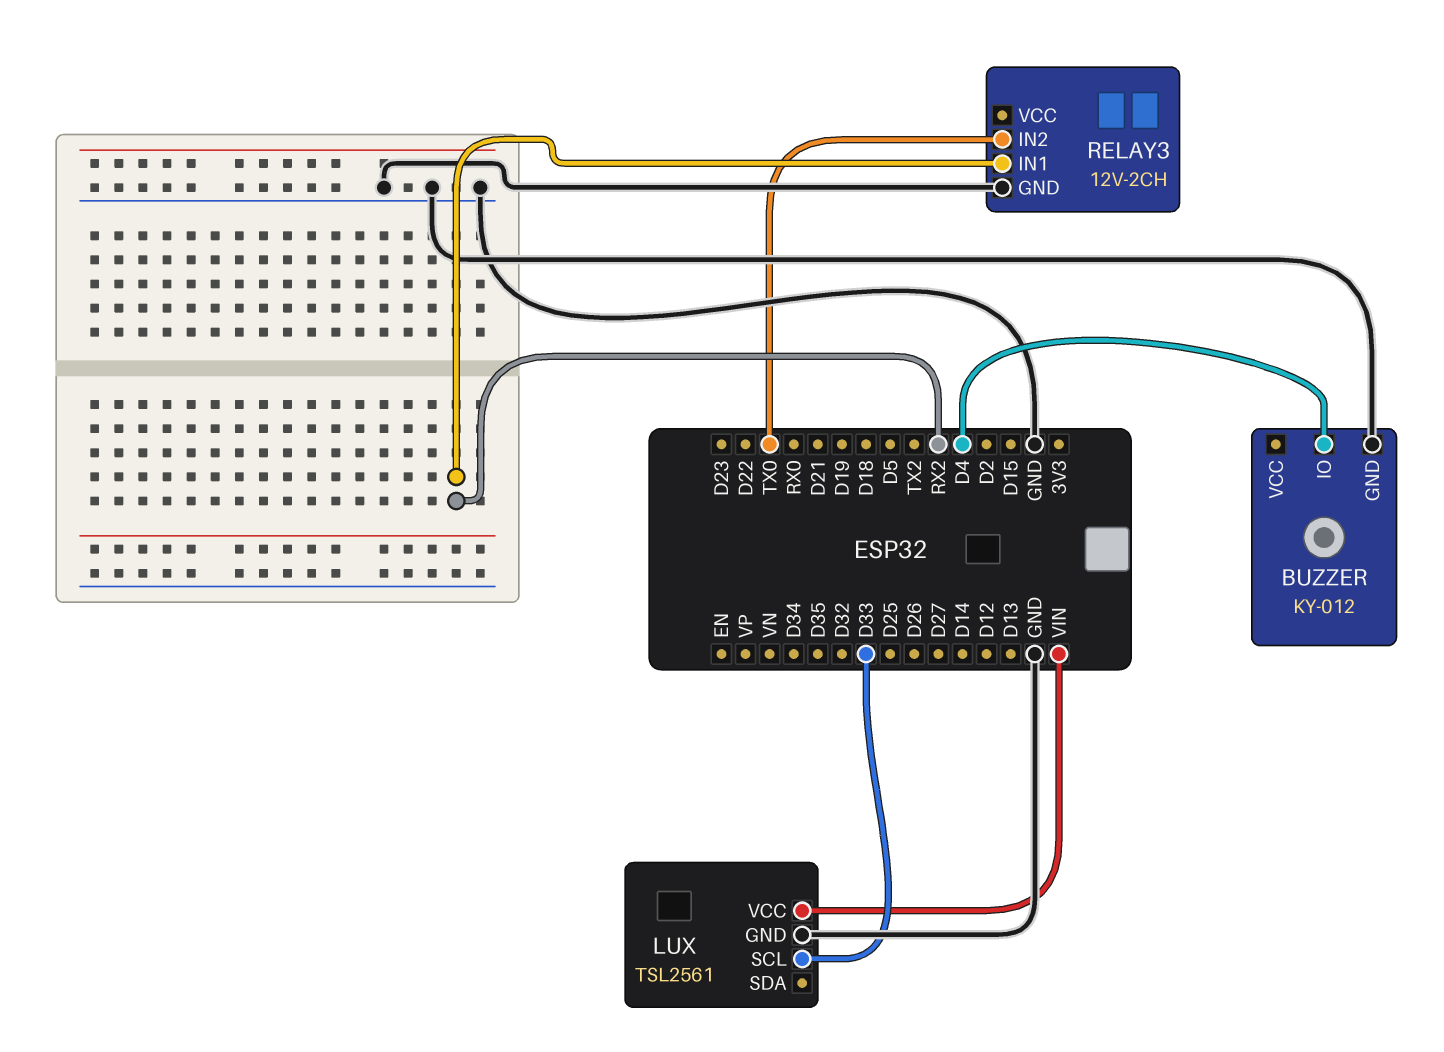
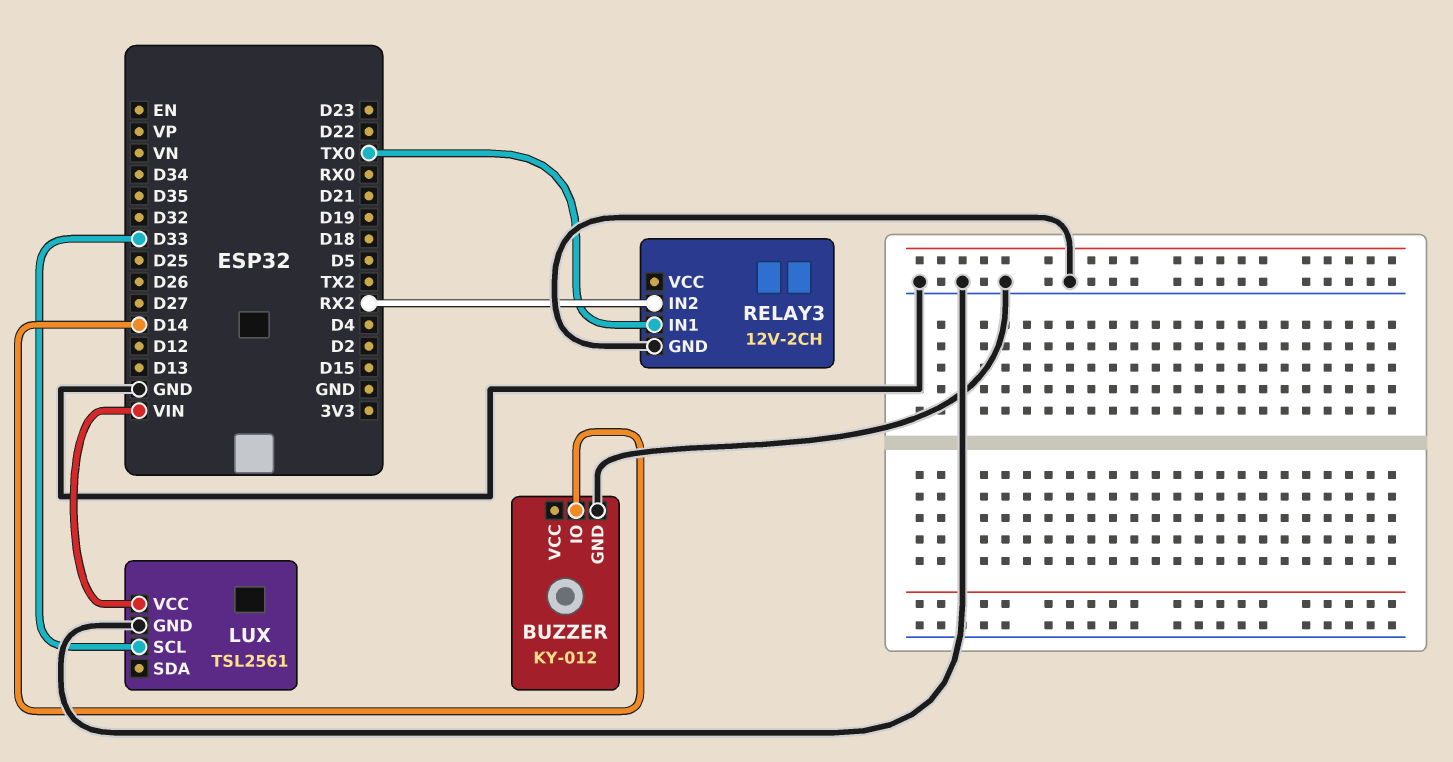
BUZZER pin IO: D4 -> D14
RELAY3 pin IN1: RX2 -> TX0
RELAY3 pin IN2: TX0 -> RX2

